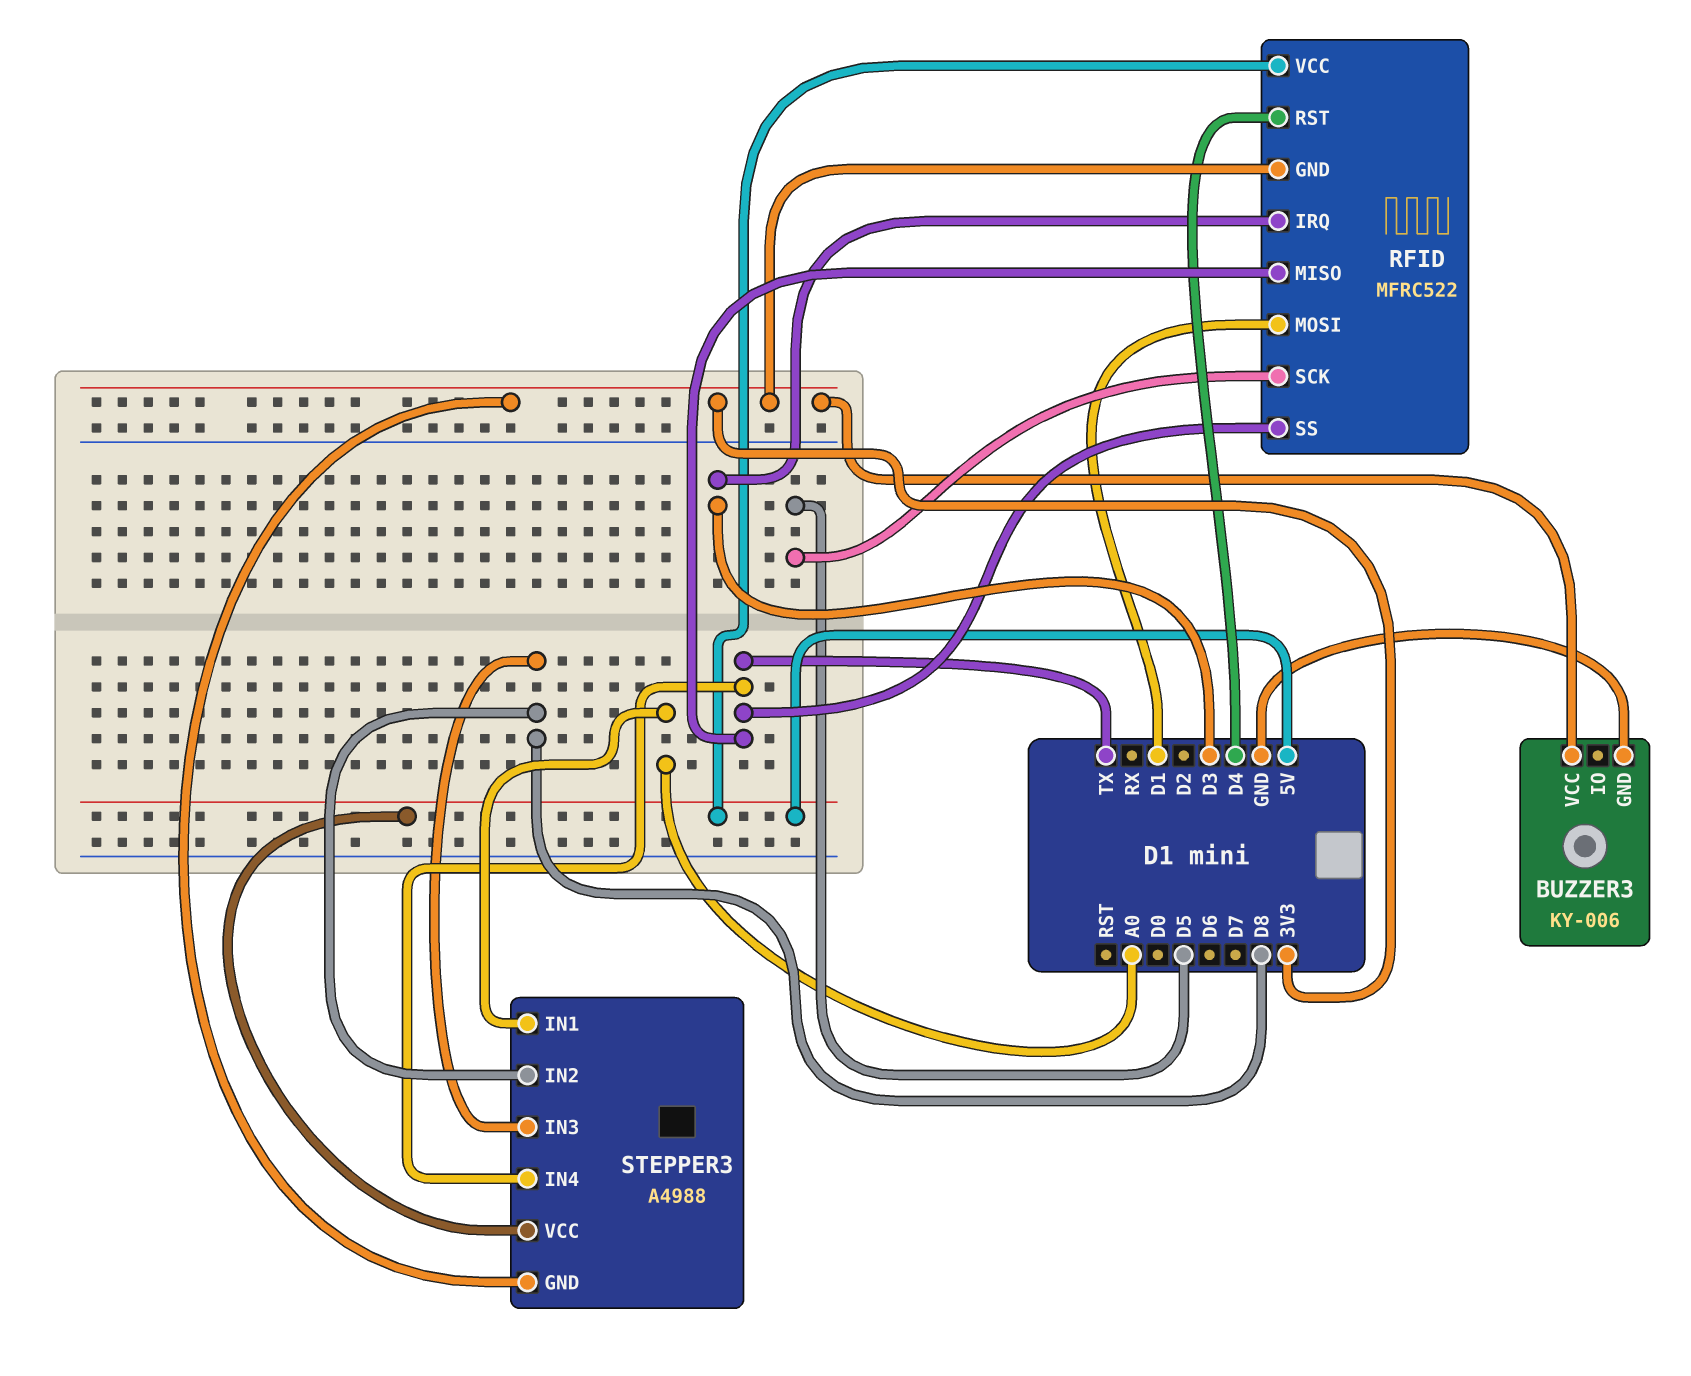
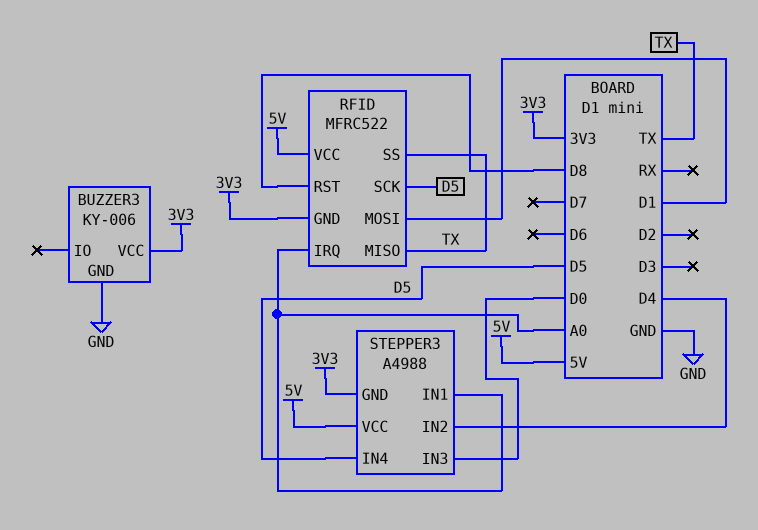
RFID pin IRQ: D3 -> A0
RFID pin RST: D4 -> D8
STEPPER3 pin IN2: D8 -> D4
STEPPER3 pin IN3: D8 -> D0
STEPPER3 pin IN4: TX -> D5

